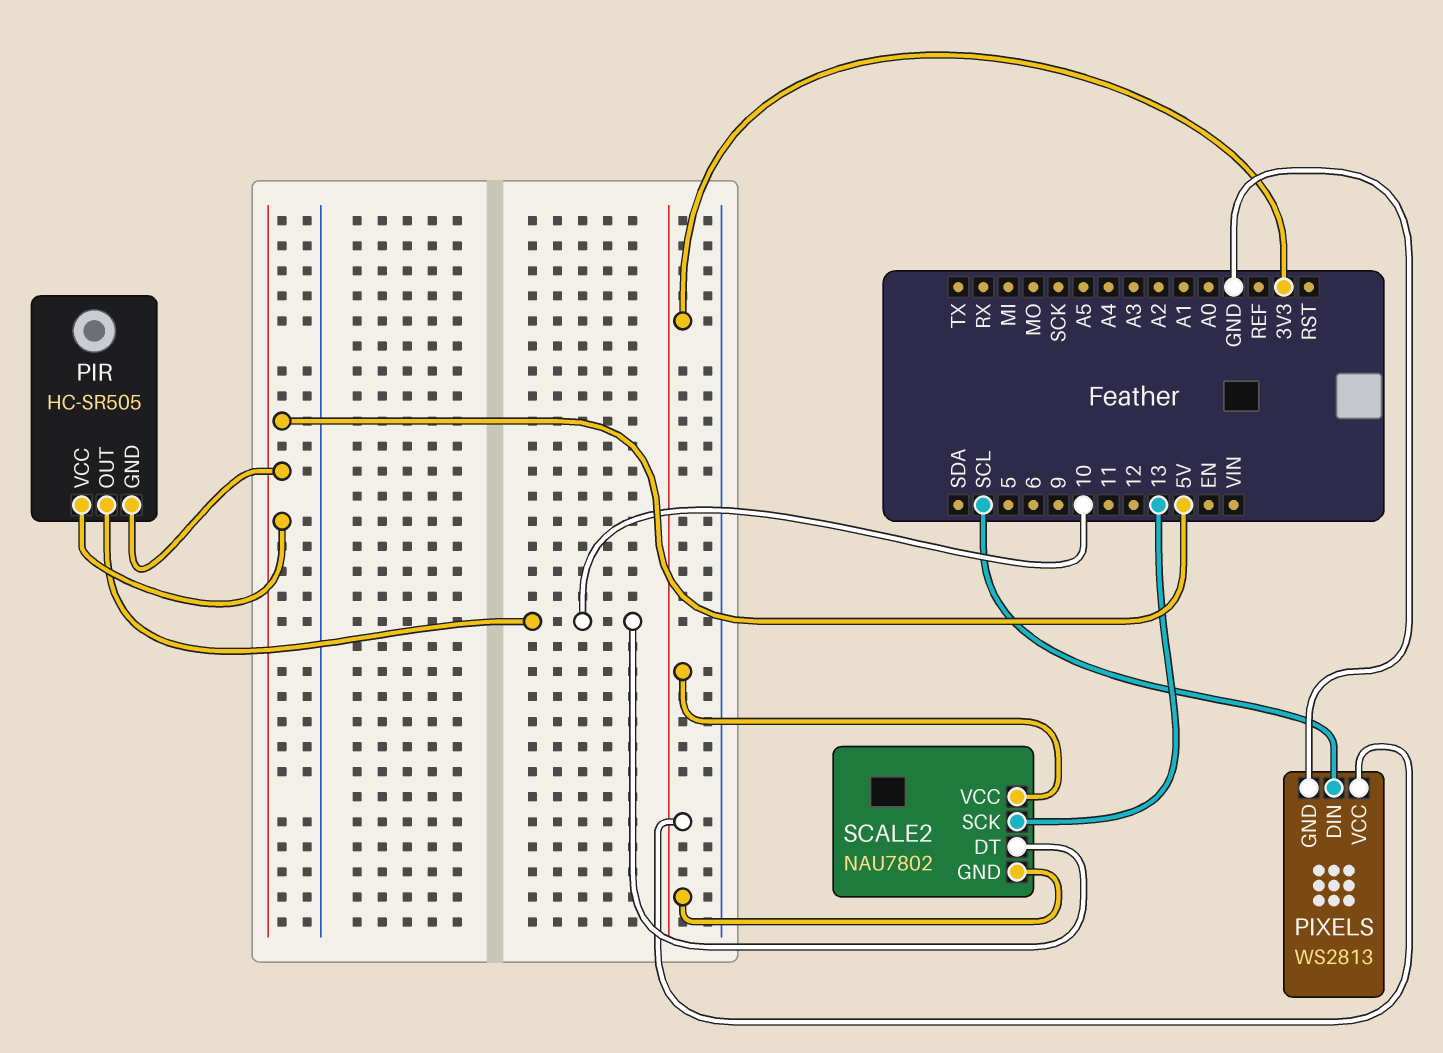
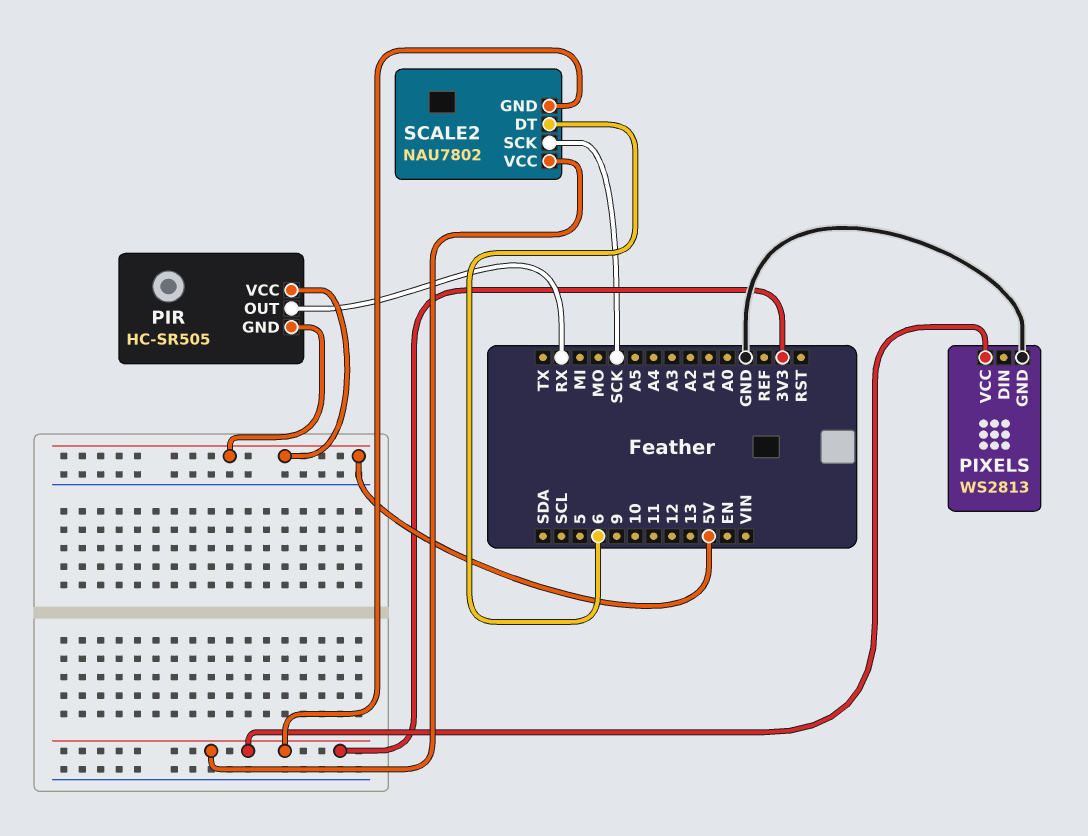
PIR pin OUT: 10 -> RX
PIXELS pin DIN: SCL -> none
SCALE2 pin DT: 10 -> 6
SCALE2 pin SCK: 13 -> SCK

